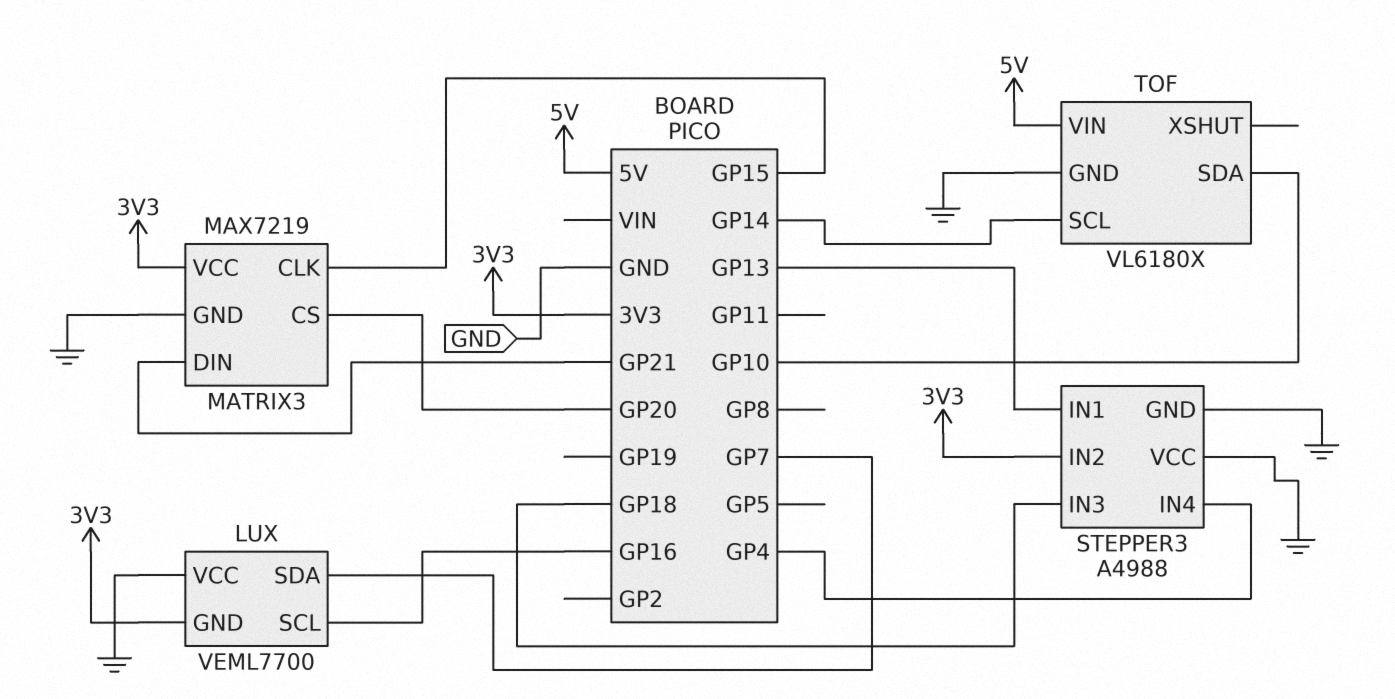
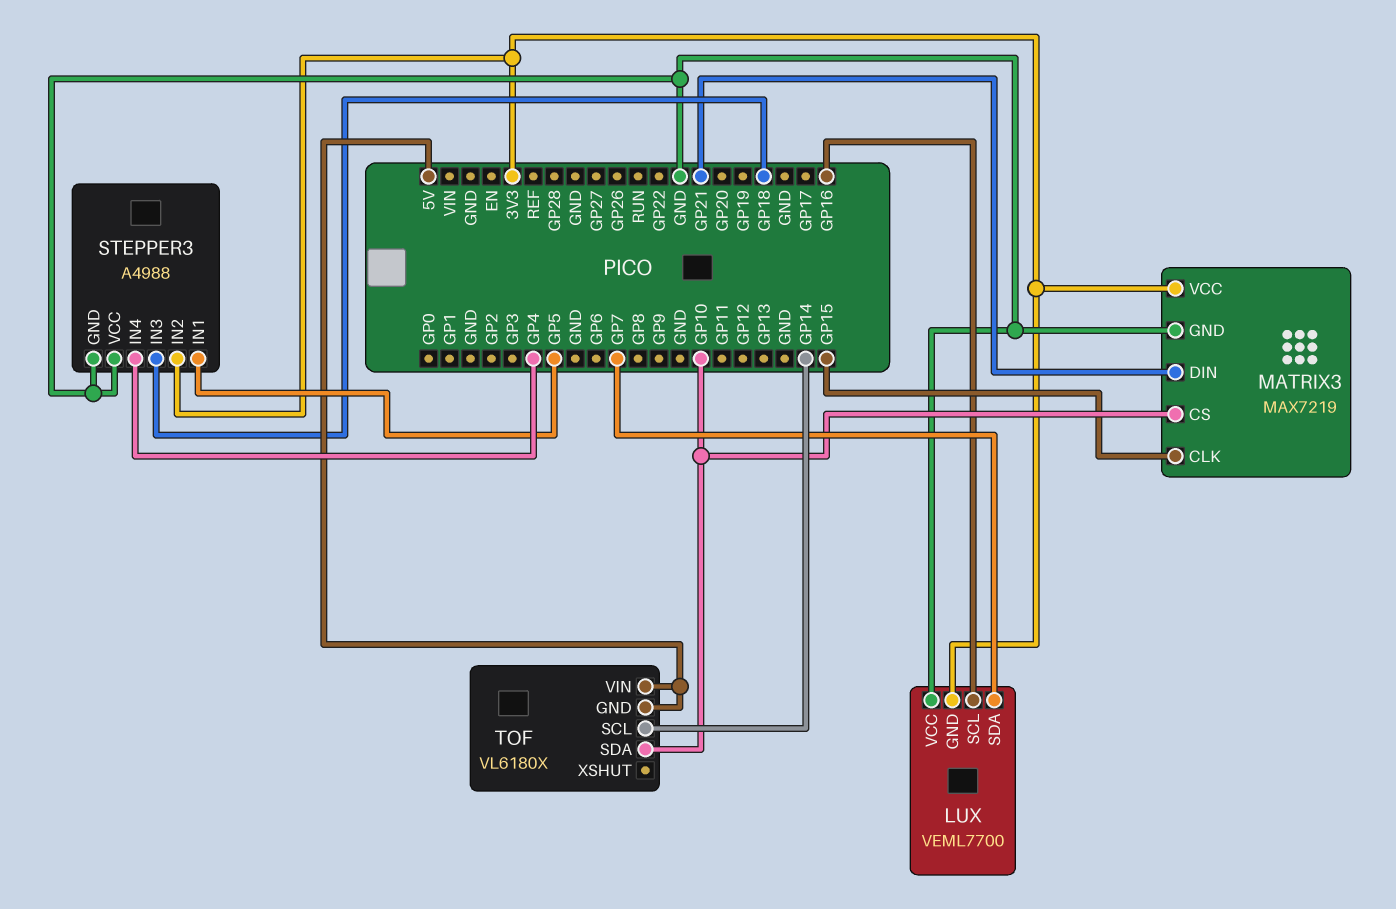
MATRIX3 pin CS: GP20 -> GP10
STEPPER3 pin IN1: GP13 -> GP5
TOF pin GND: GND -> 5V

